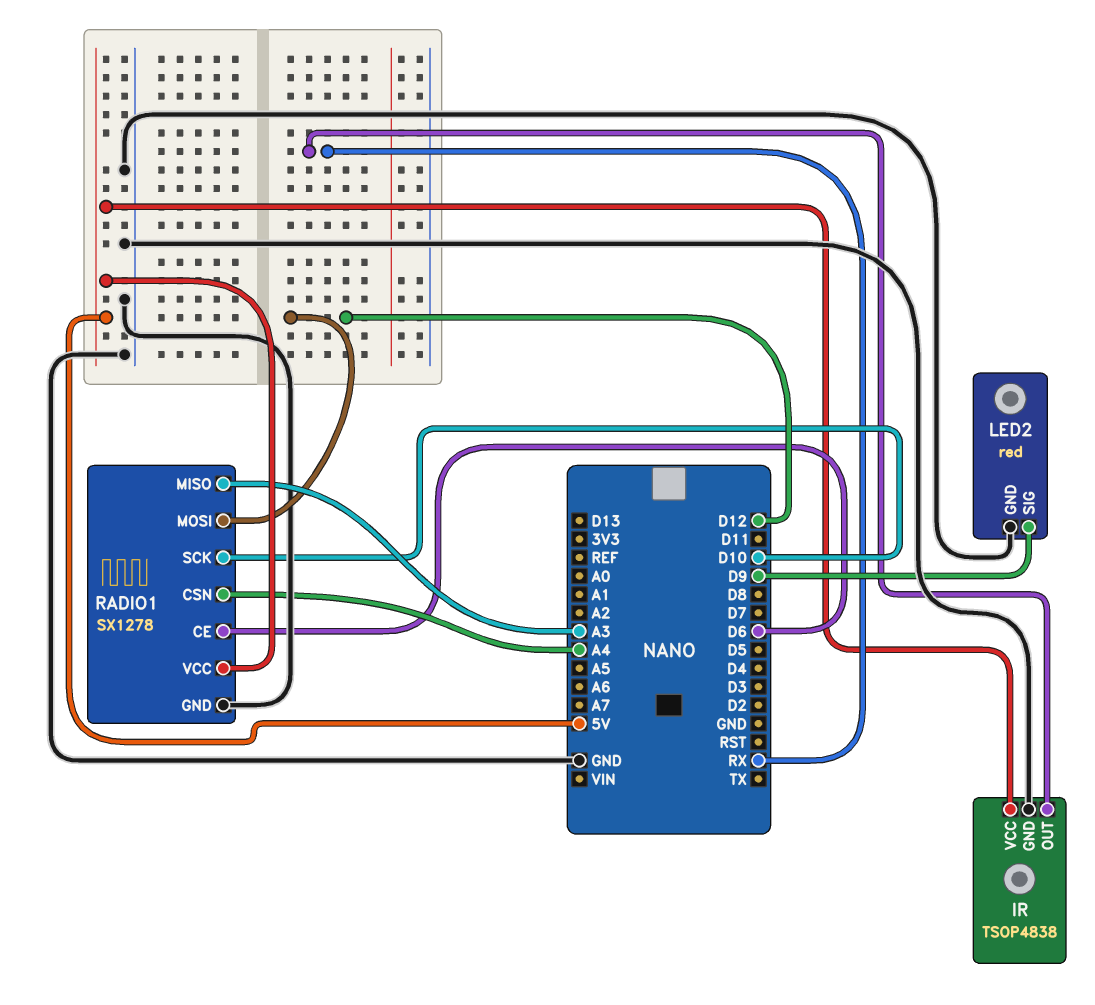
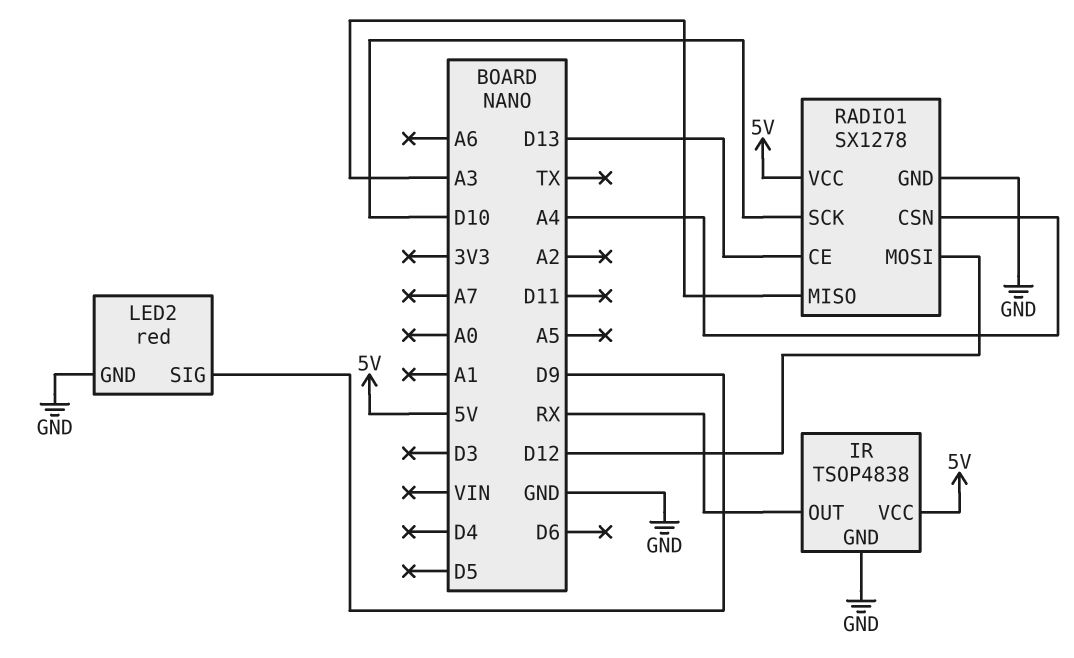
RADIO1 pin CE: D6 -> D13

